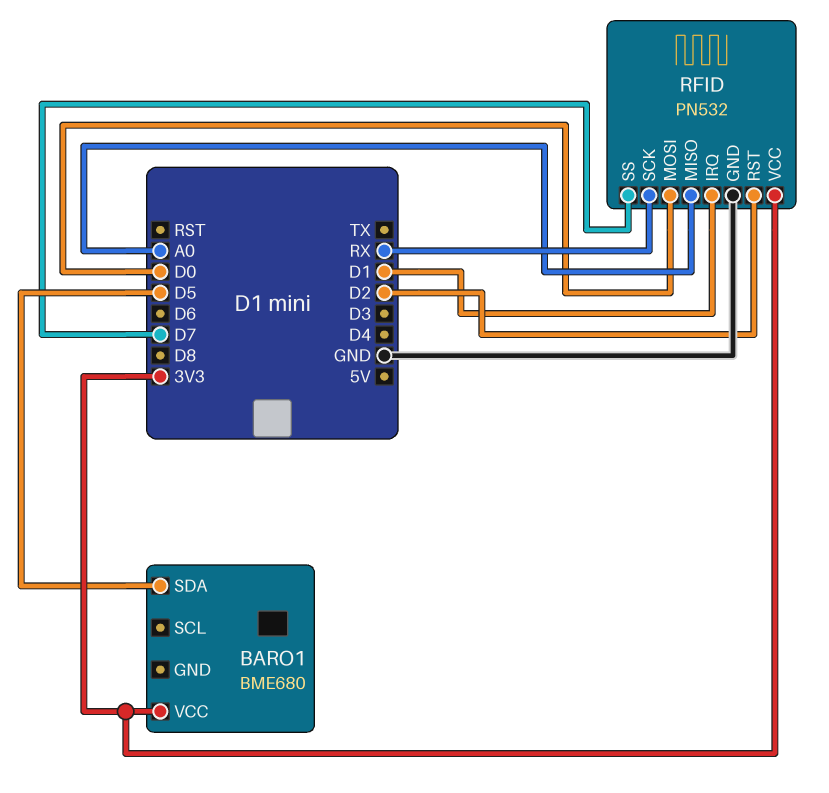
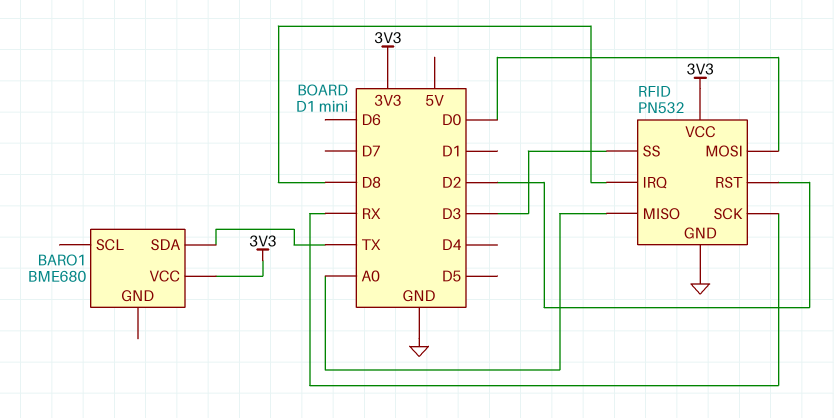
BARO1 pin SDA: D5 -> TX
RFID pin IRQ: D1 -> D8
RFID pin SS: D7 -> D3

